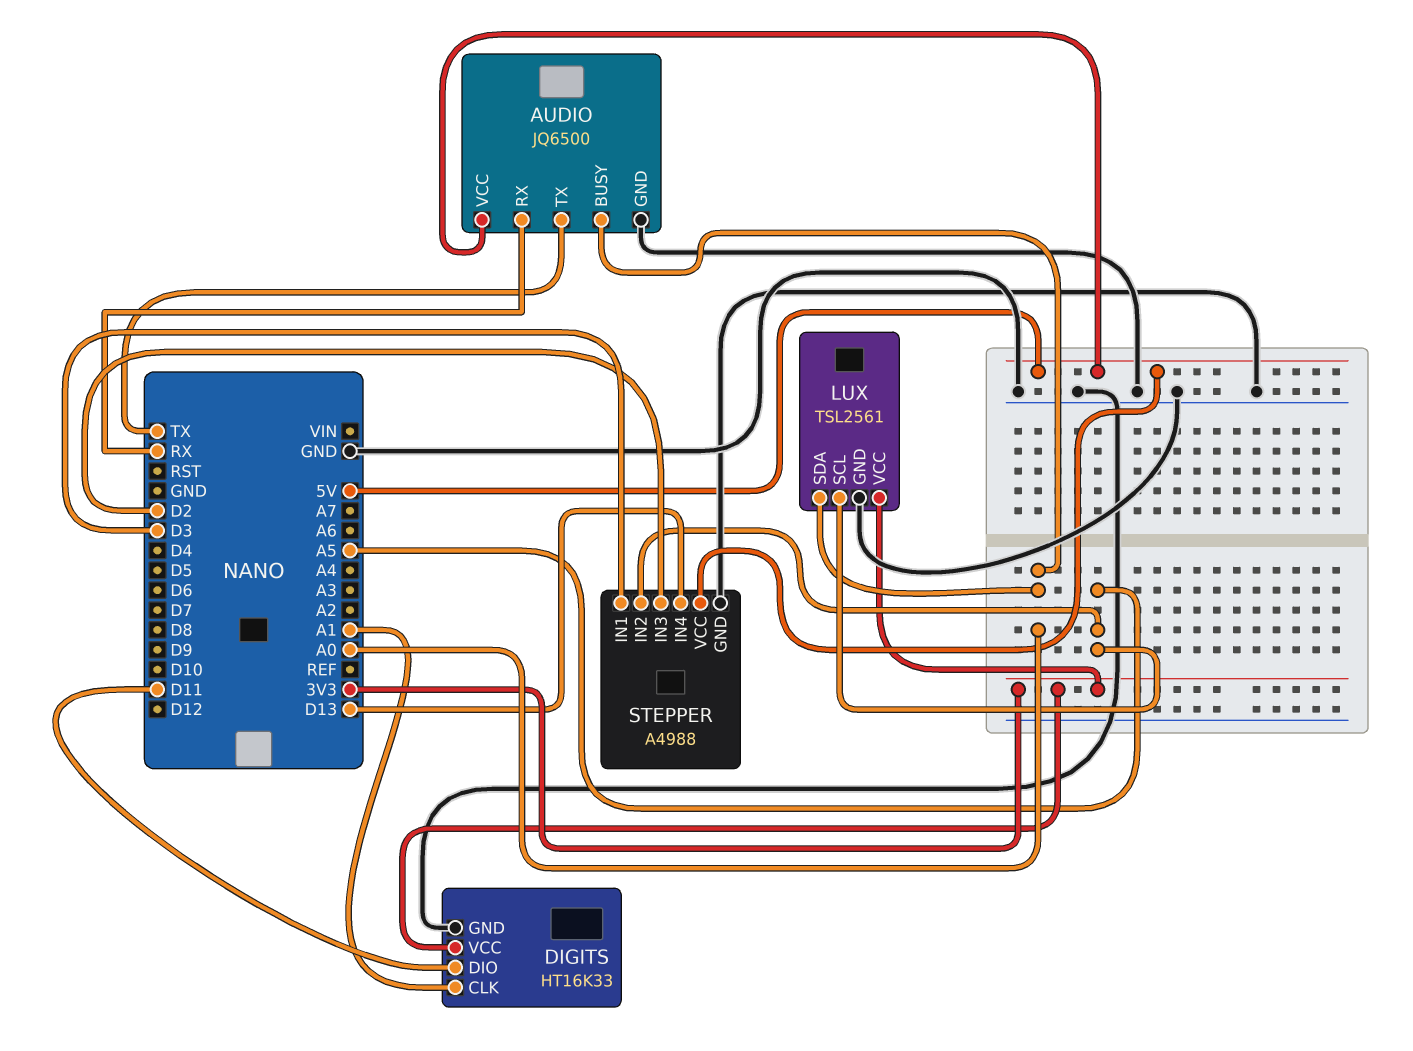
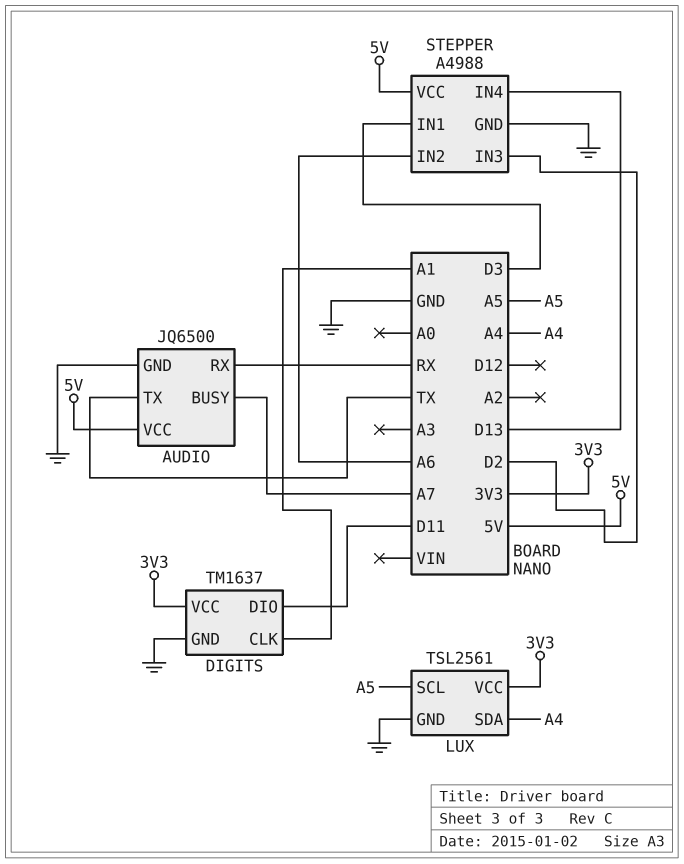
AUDIO pin BUSY: A0 -> A7
DIGITS: HT16K33 -> TM1637
LUX pin SDA: A0 -> A4
STEPPER pin IN2: A5 -> A6

